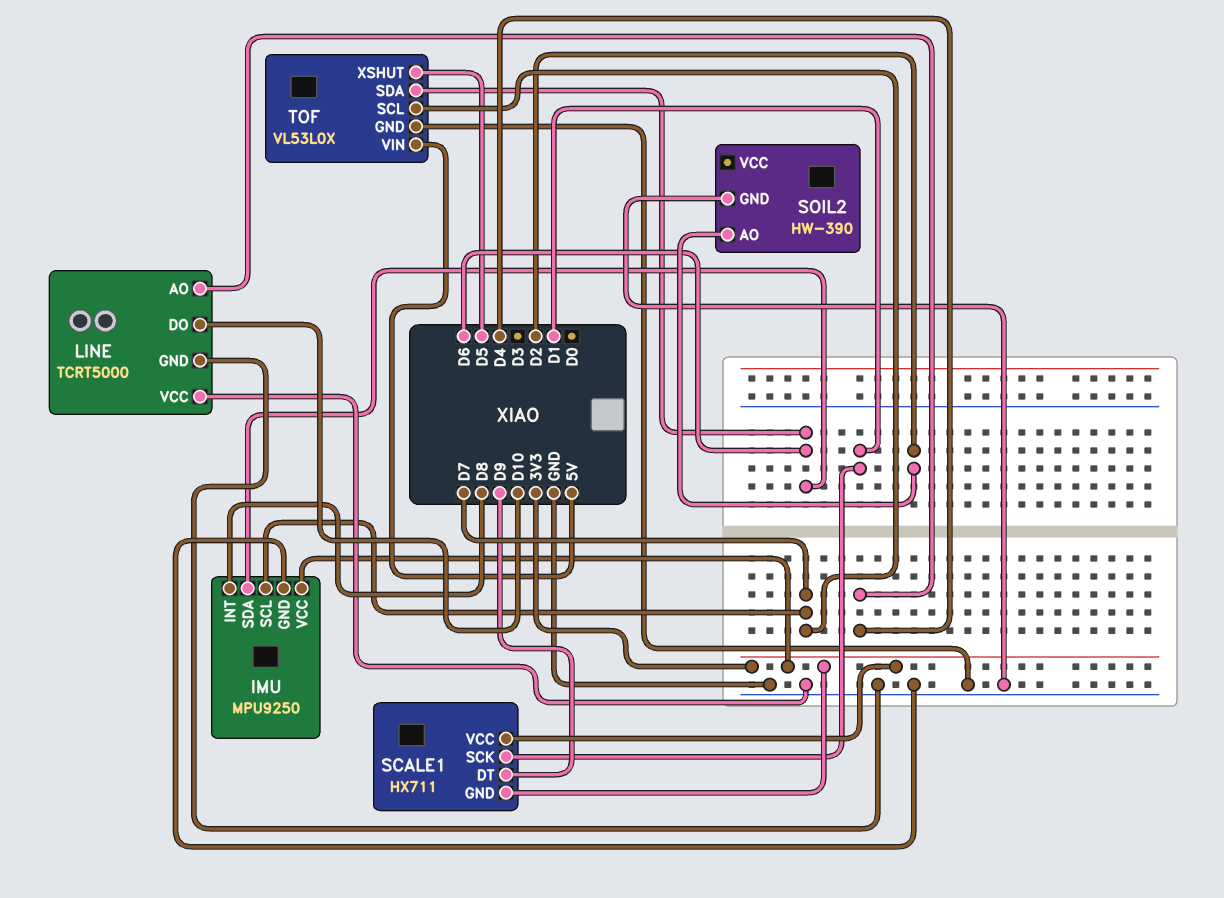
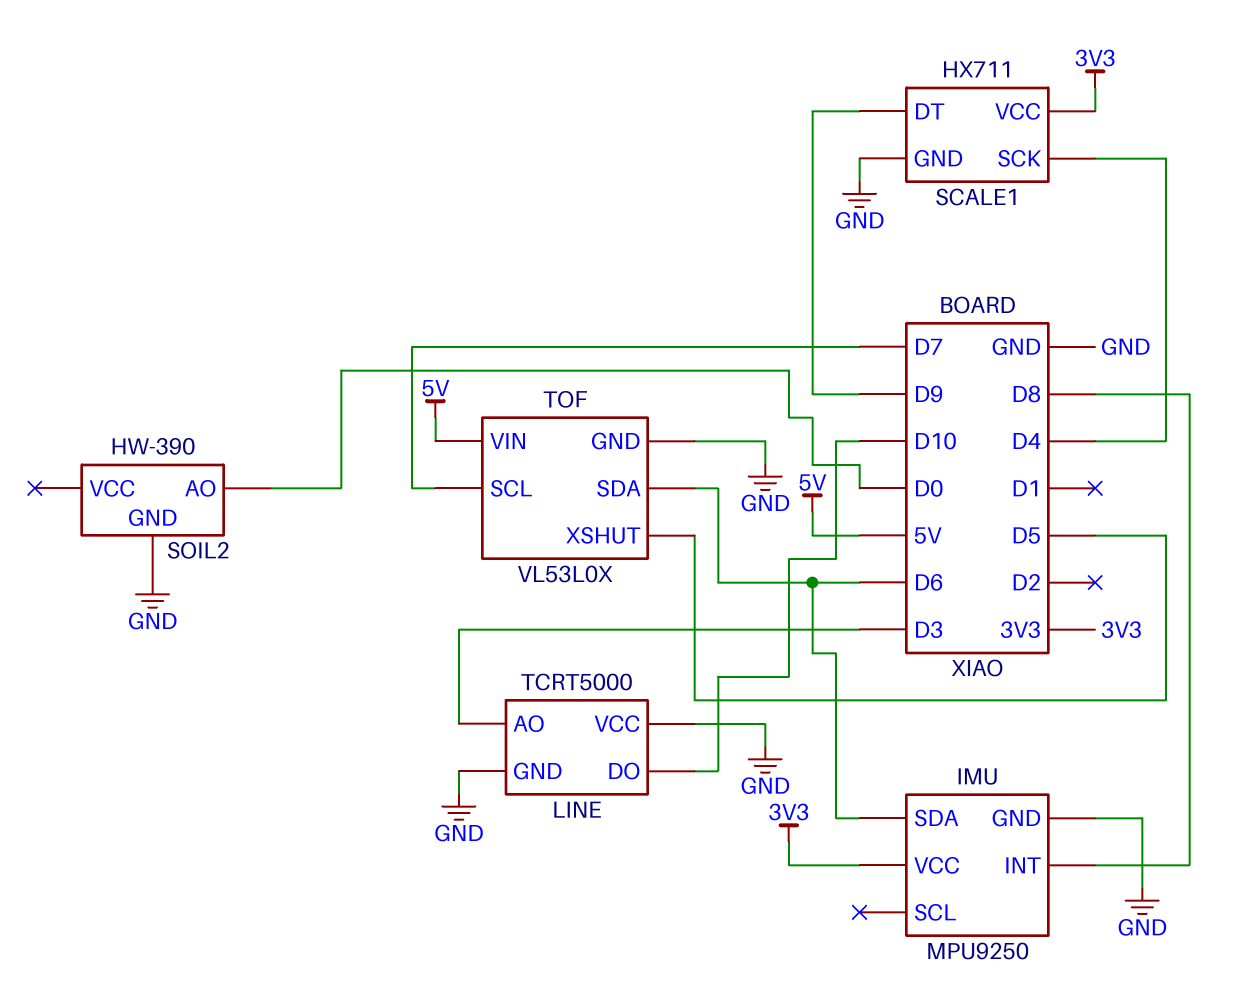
IMU pin SCL: D7 -> none
LINE pin AO: D4 -> D3
SCALE1 pin GND: 3V3 -> GND
SCALE1 pin SCK: D1 -> D4
SOIL2 pin AO: D2 -> D0

